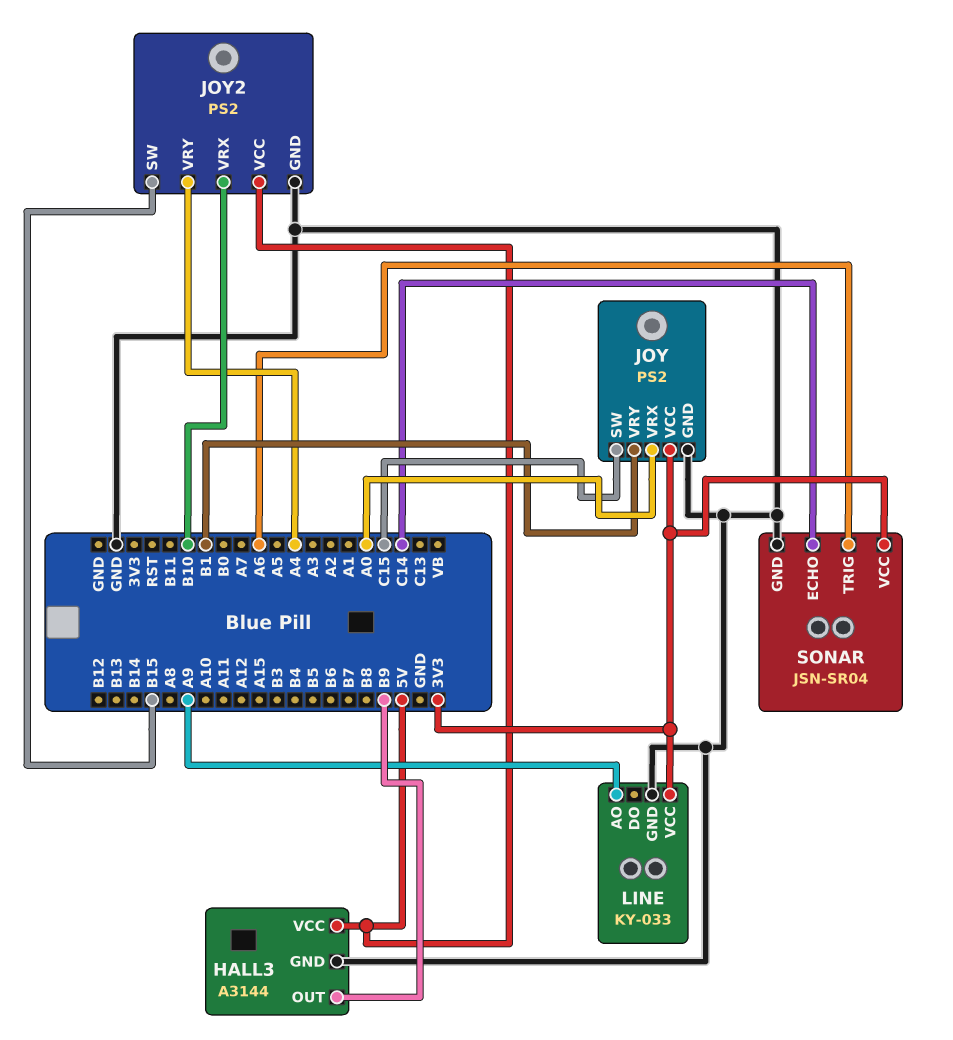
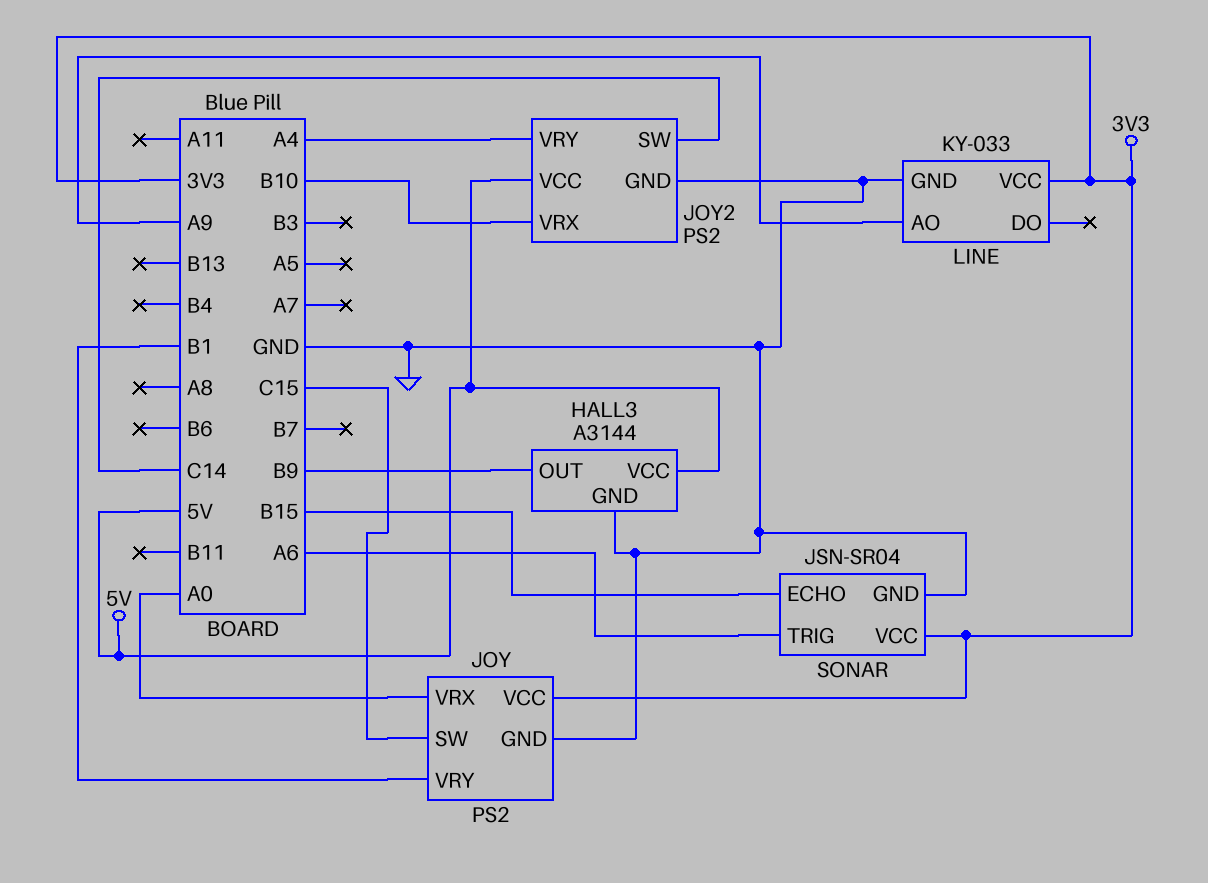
JOY2 pin SW: B15 -> C14
SONAR pin ECHO: C14 -> B15

